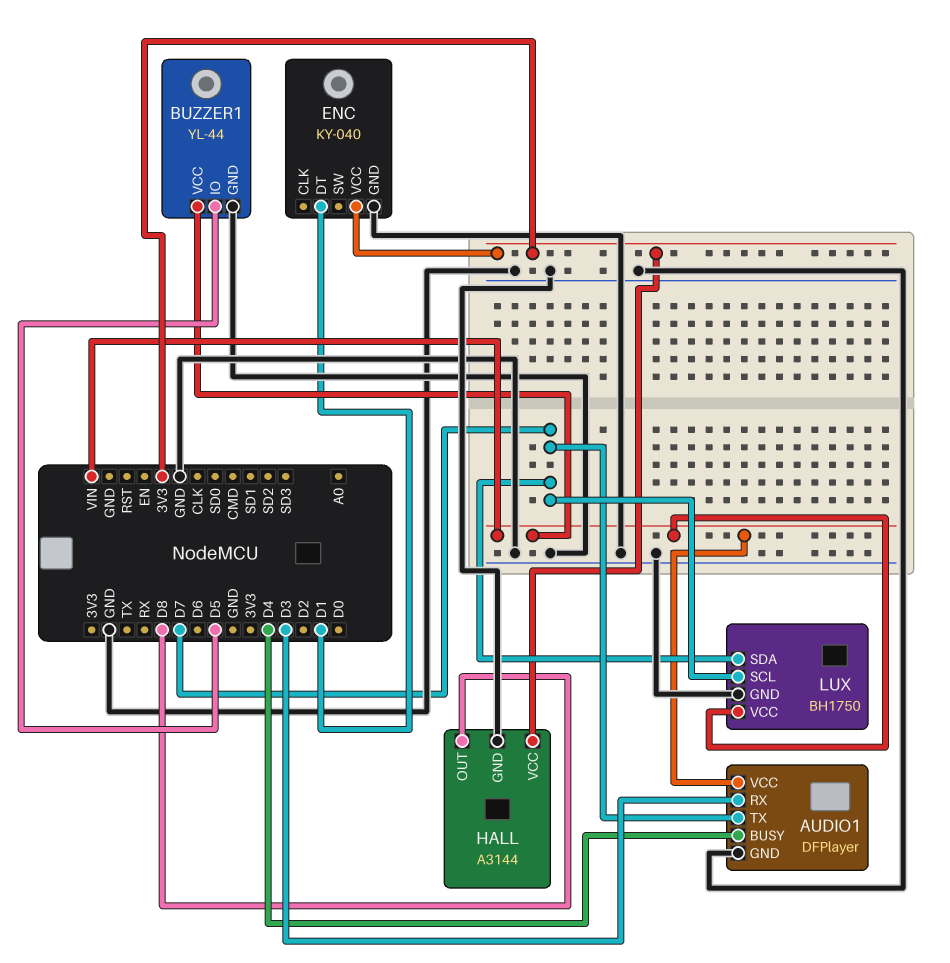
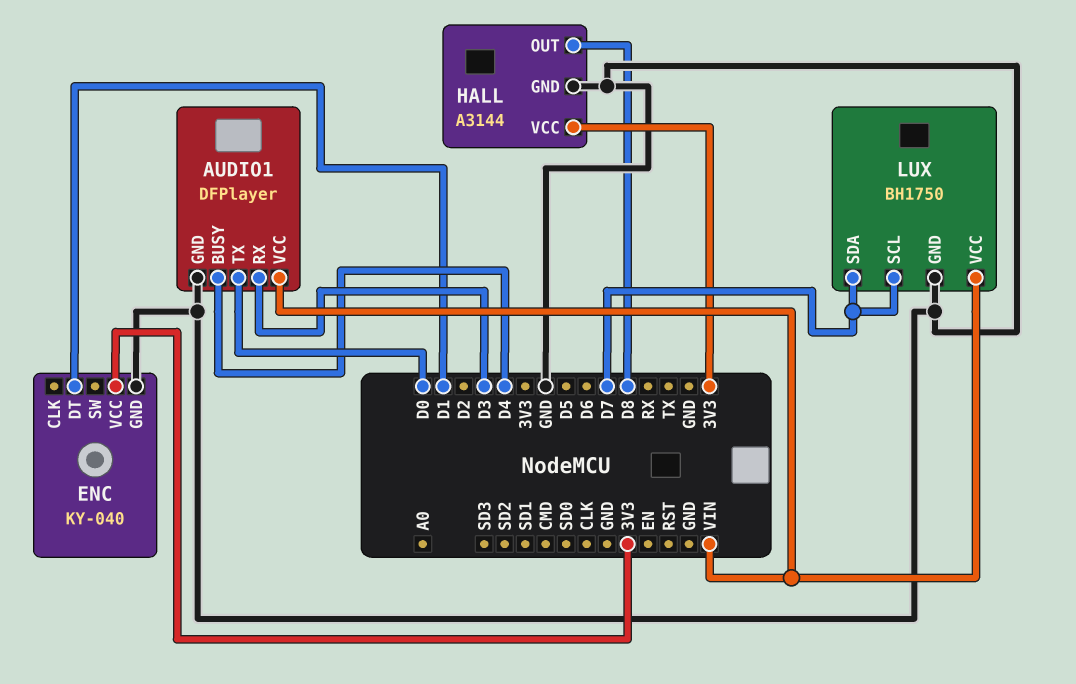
AUDIO1 pin TX: D7 -> D0
BUZZER1: YL-44 -> none
BUZZER1 pin GND: GND -> none
BUZZER1 pin IO: D5 -> none
BUZZER1 pin VCC: VIN -> none

